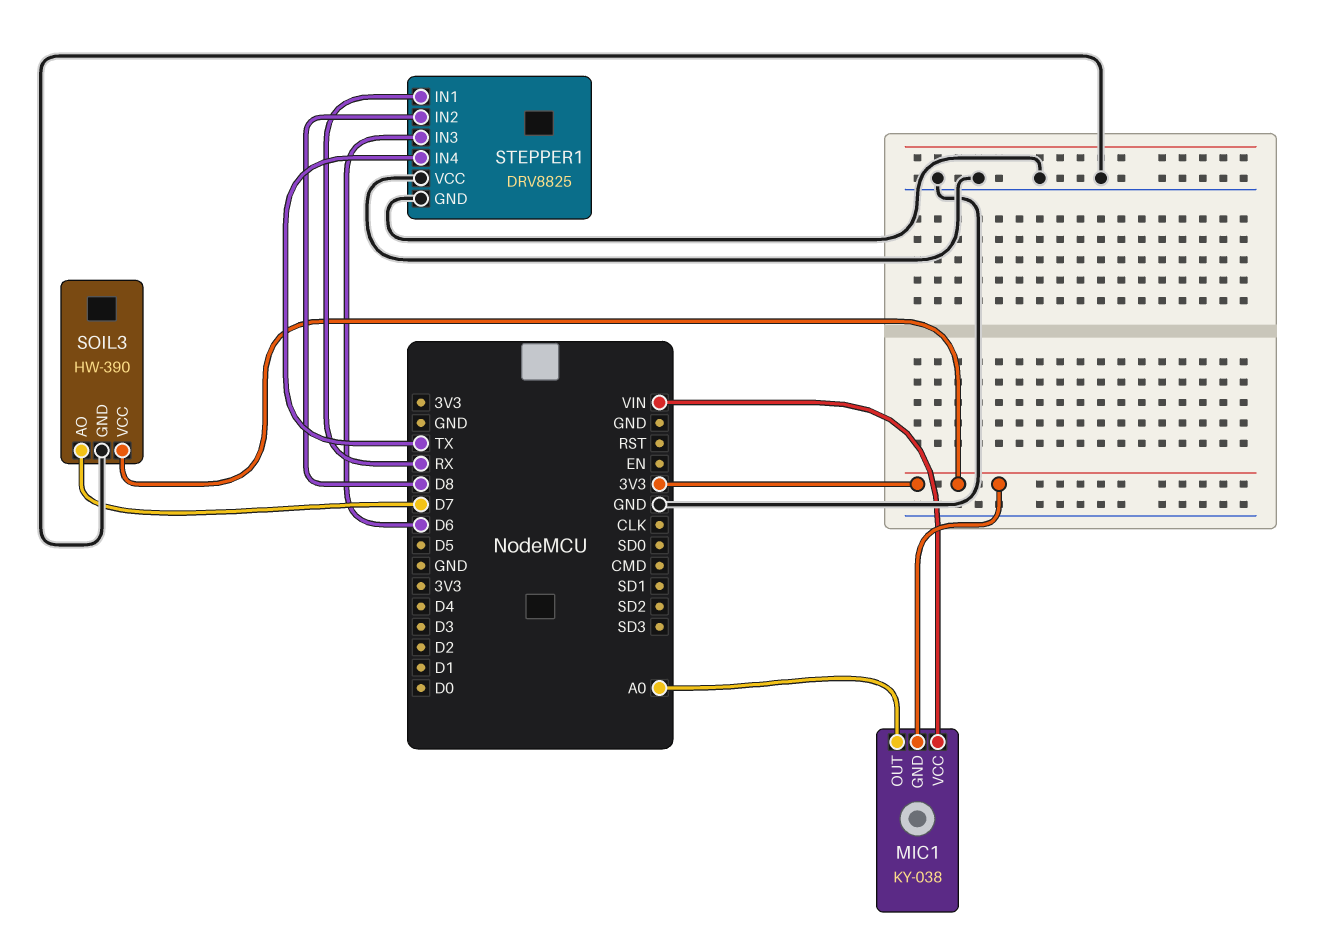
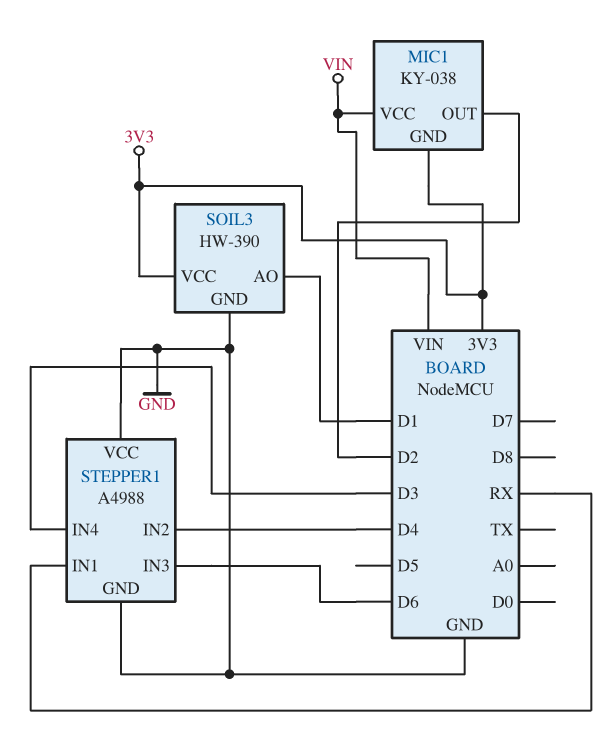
MIC1 pin OUT: A0 -> D2
SOIL3 pin AO: D7 -> D1
STEPPER1: DRV8825 -> A4988
STEPPER1 pin IN2: D8 -> D4
STEPPER1 pin IN4: TX -> D3

